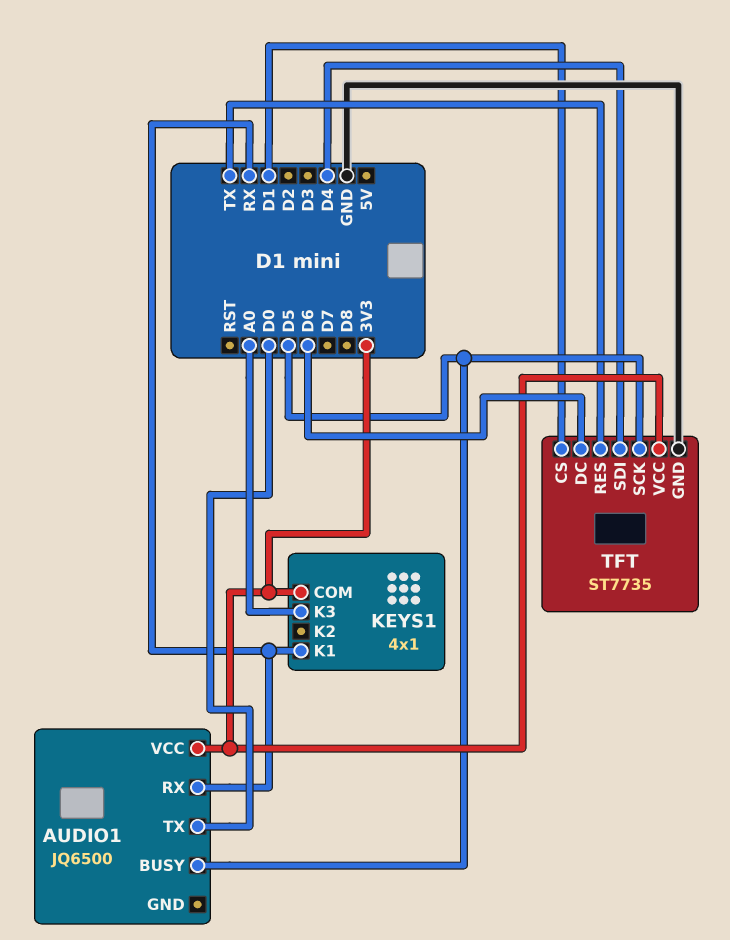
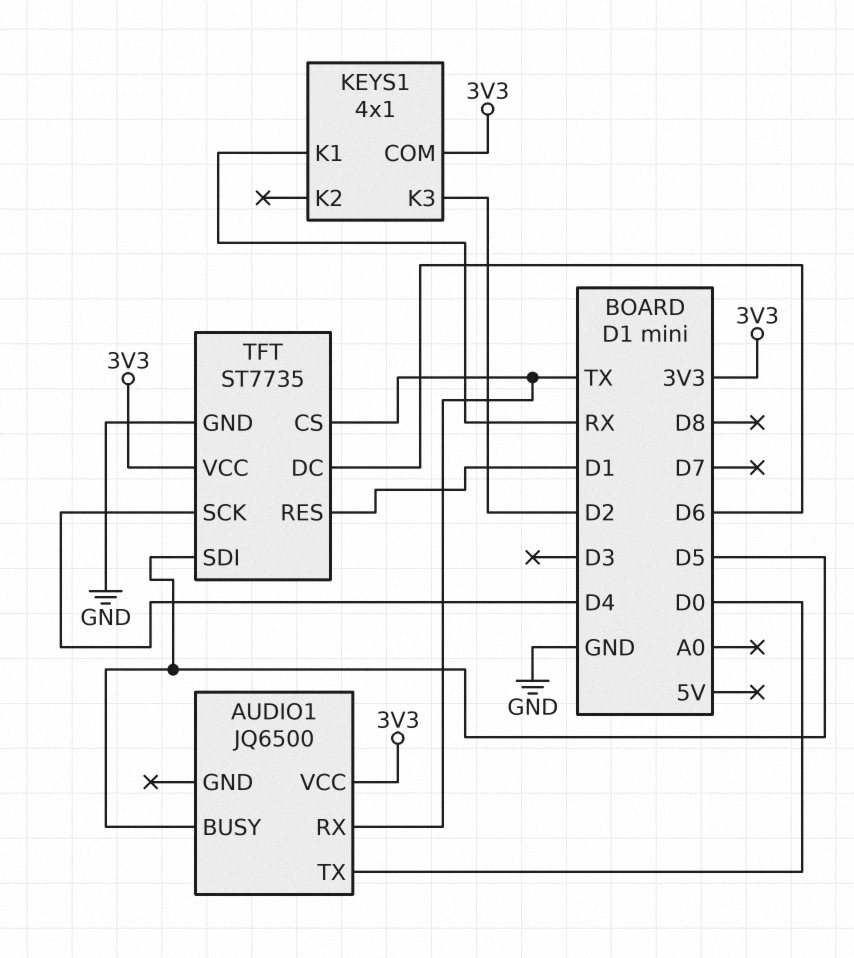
AUDIO1 pin RX: RX -> TX
KEYS1 pin K3: A0 -> D2
TFT pin CS: D1 -> TX
TFT pin RES: TX -> D1
TFT pin SCK: D5 -> D4
TFT pin SDI: D4 -> D5

